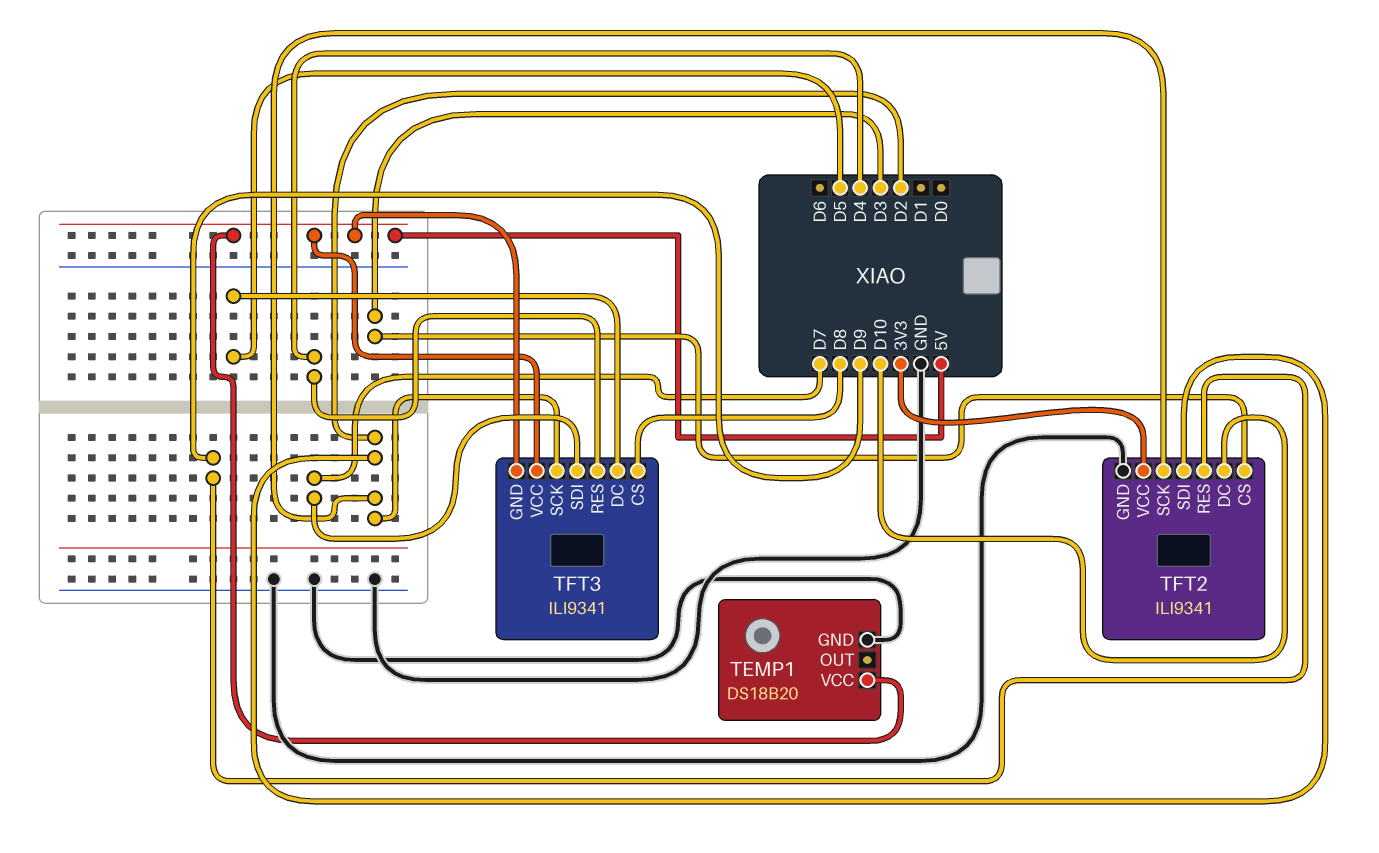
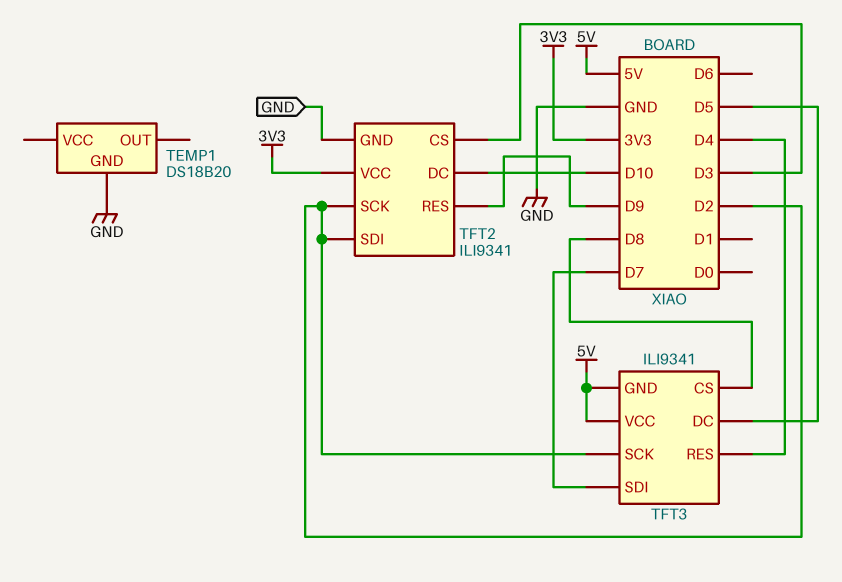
TEMP1 pin VCC: 5V -> none

